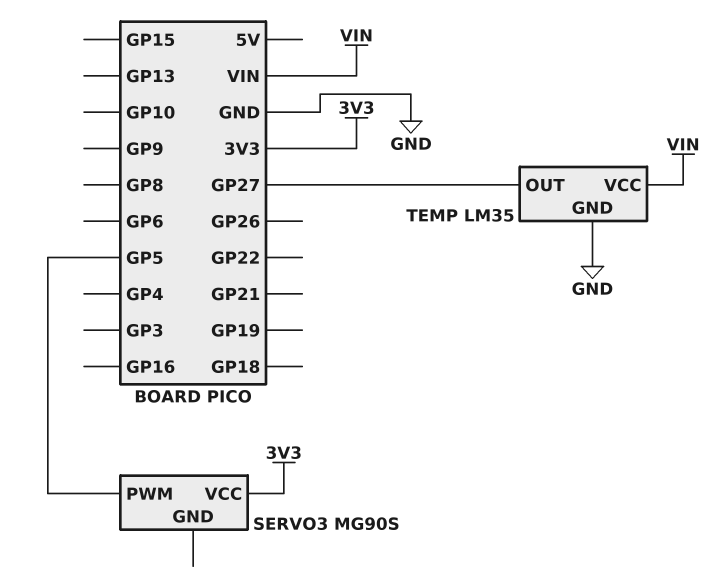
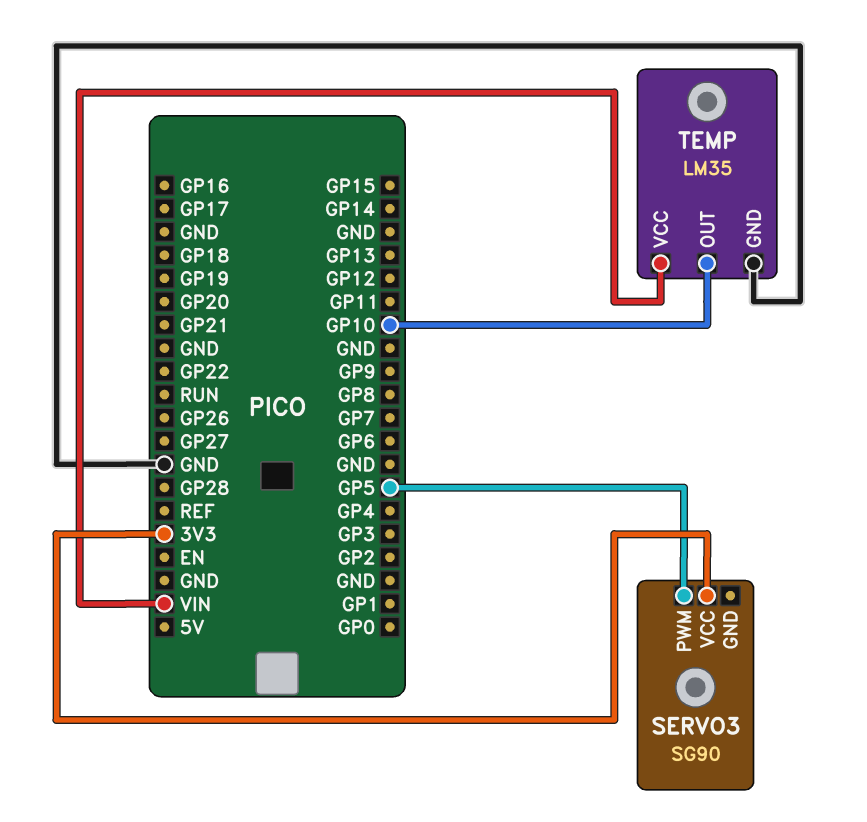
SERVO3: MG90S -> SG90
TEMP pin OUT: GP27 -> GP10

